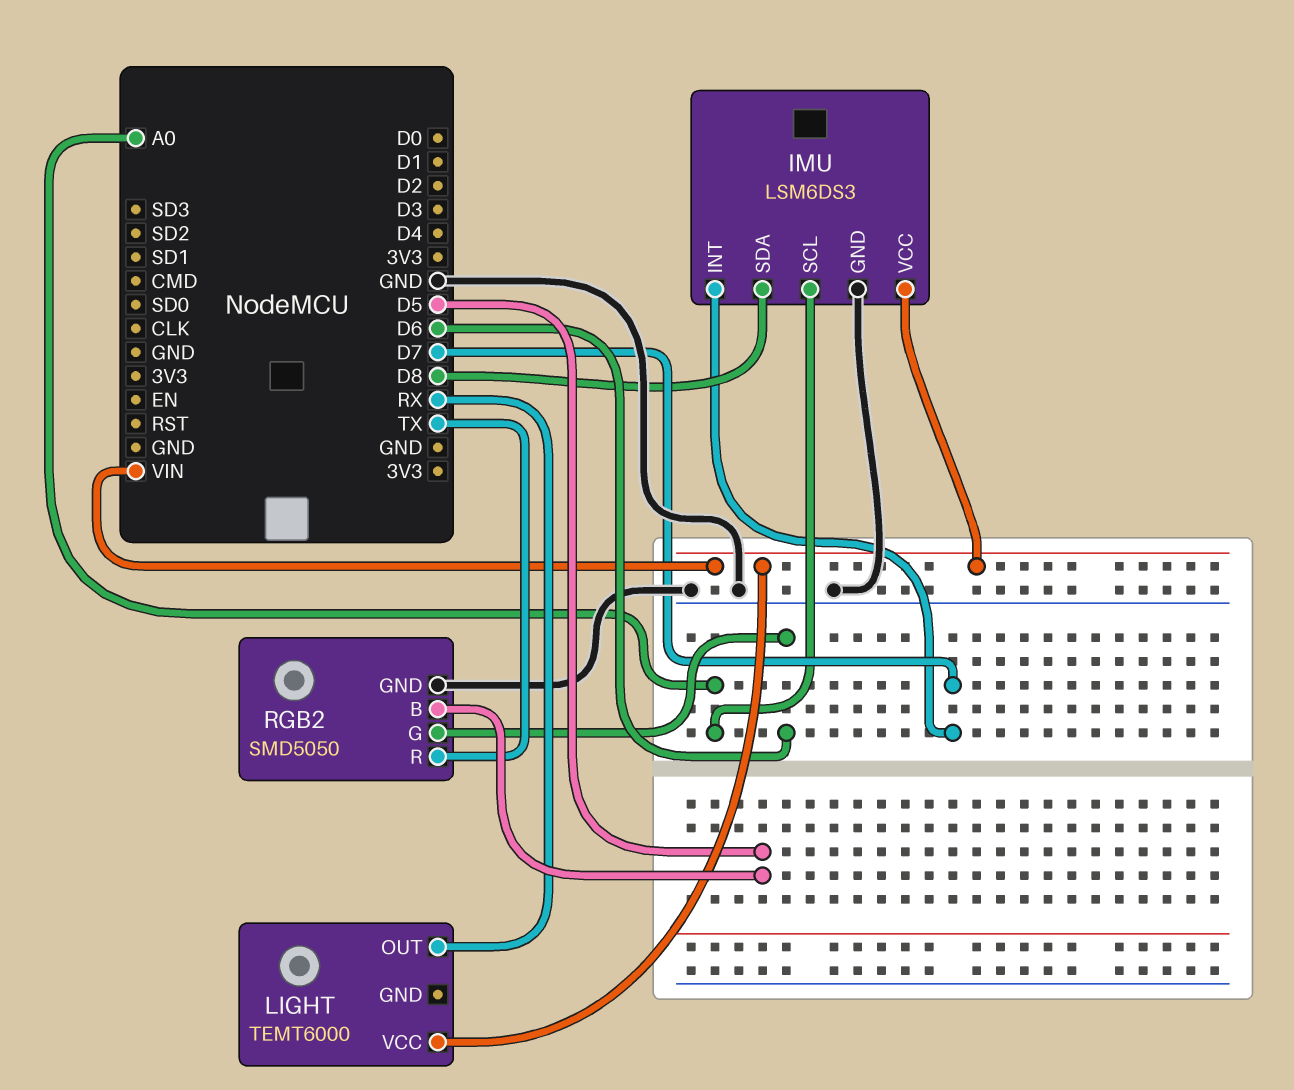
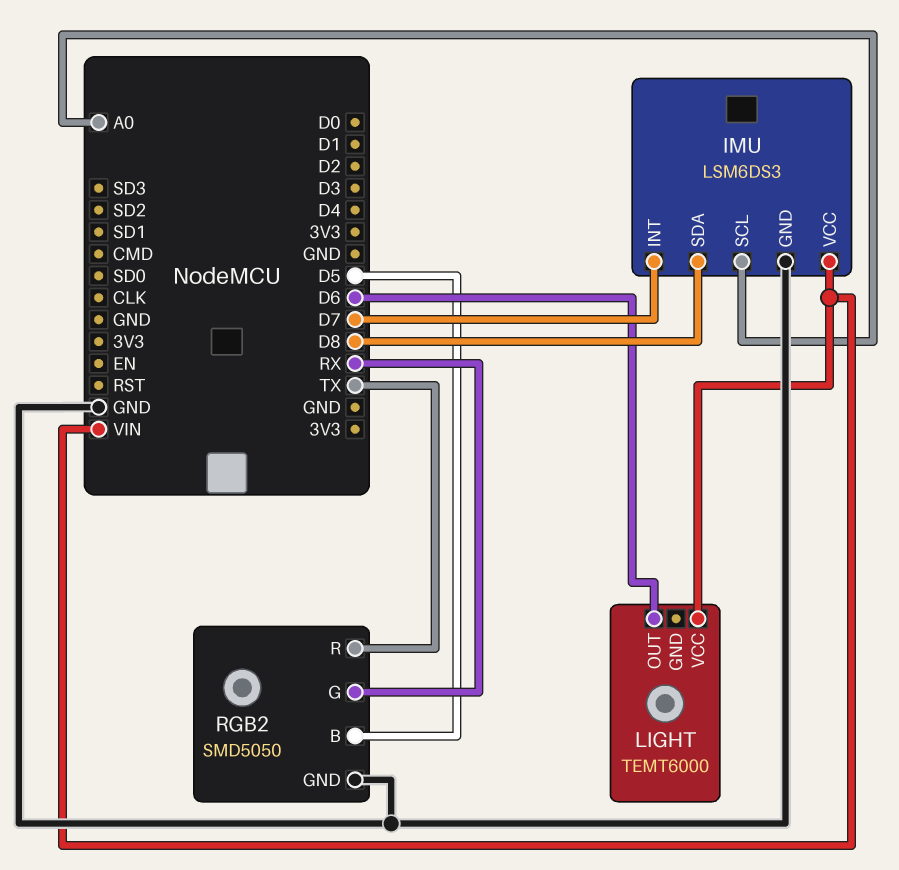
LIGHT pin OUT: RX -> D6
RGB2 pin G: D6 -> RX

